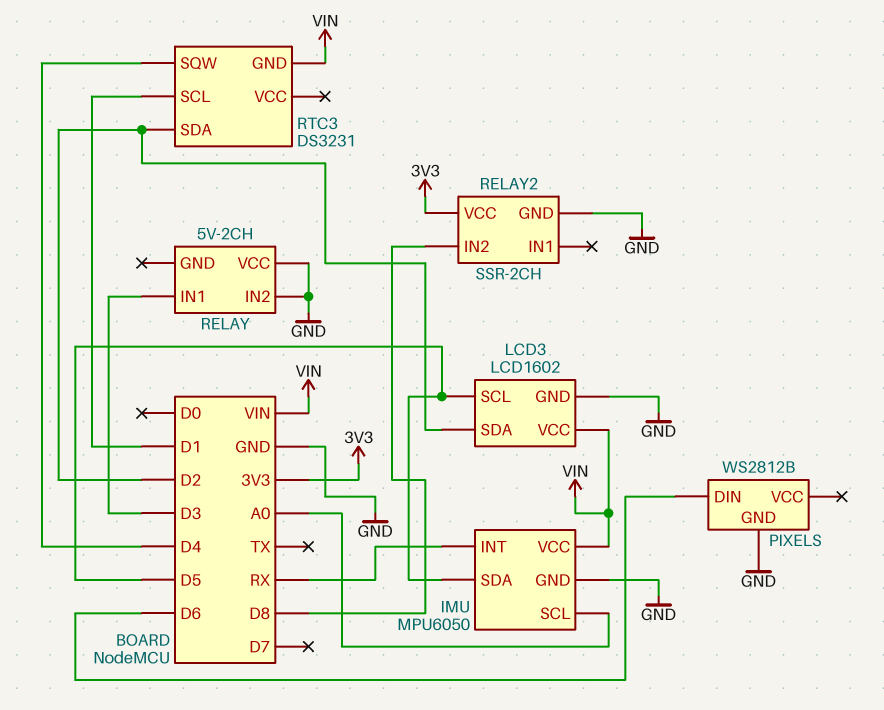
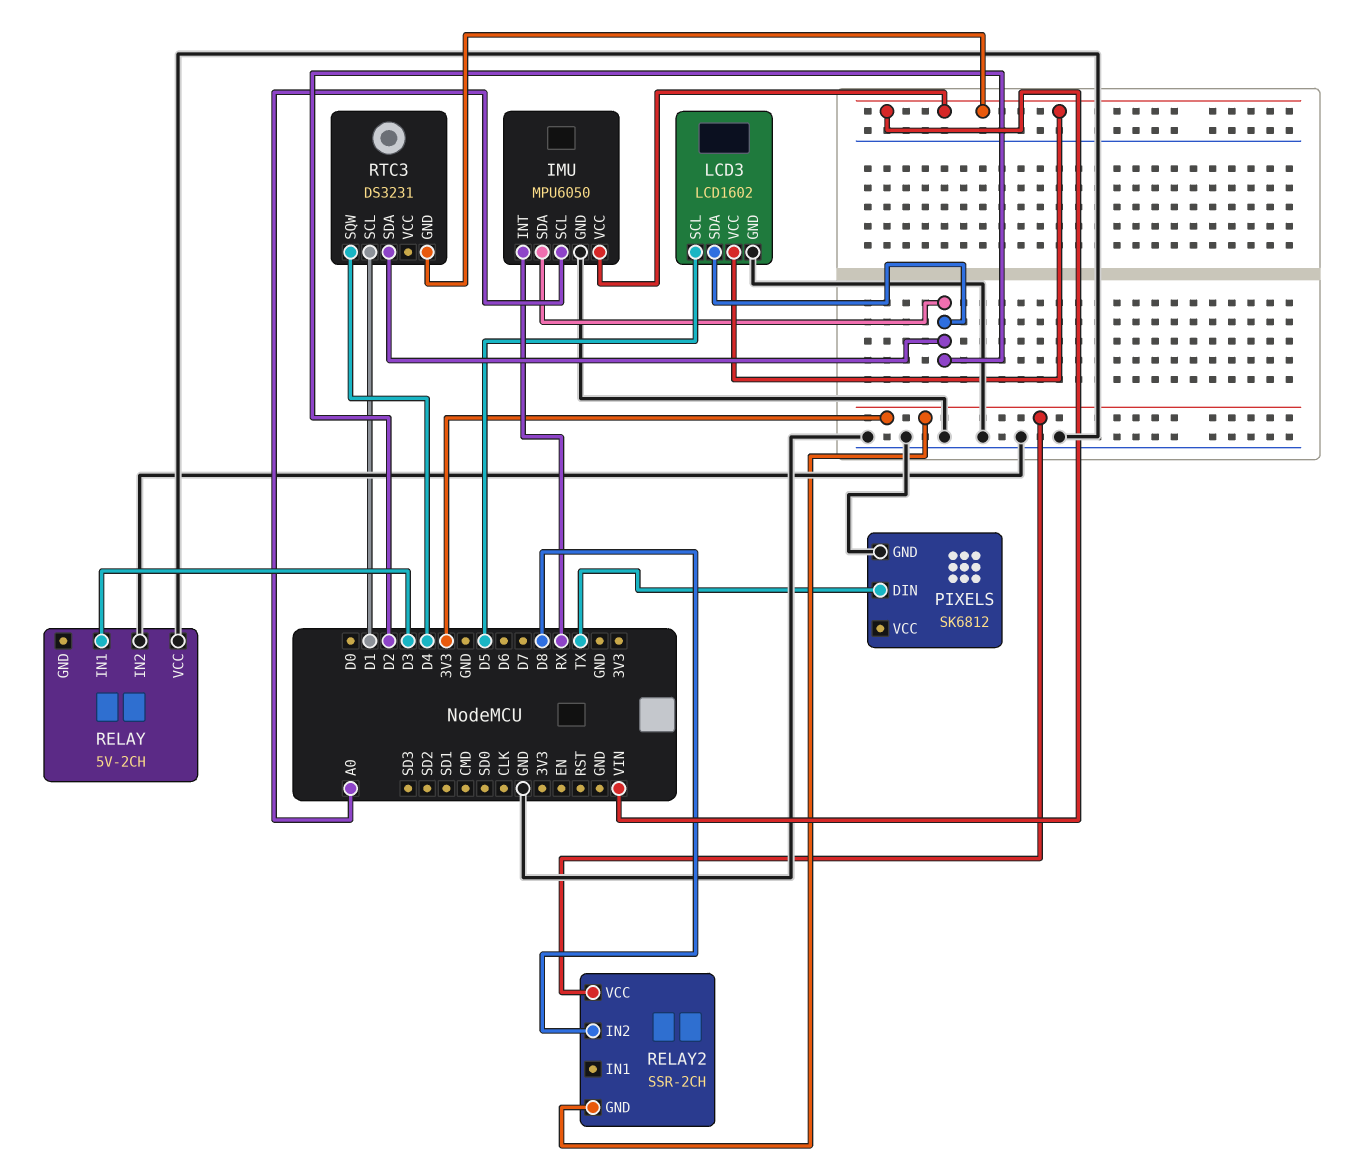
IMU pin SDA: D5 -> D2
PIXELS: WS2812B -> SK6812
PIXELS pin DIN: D6 -> TX
RELAY2 pin GND: GND -> 3V3

